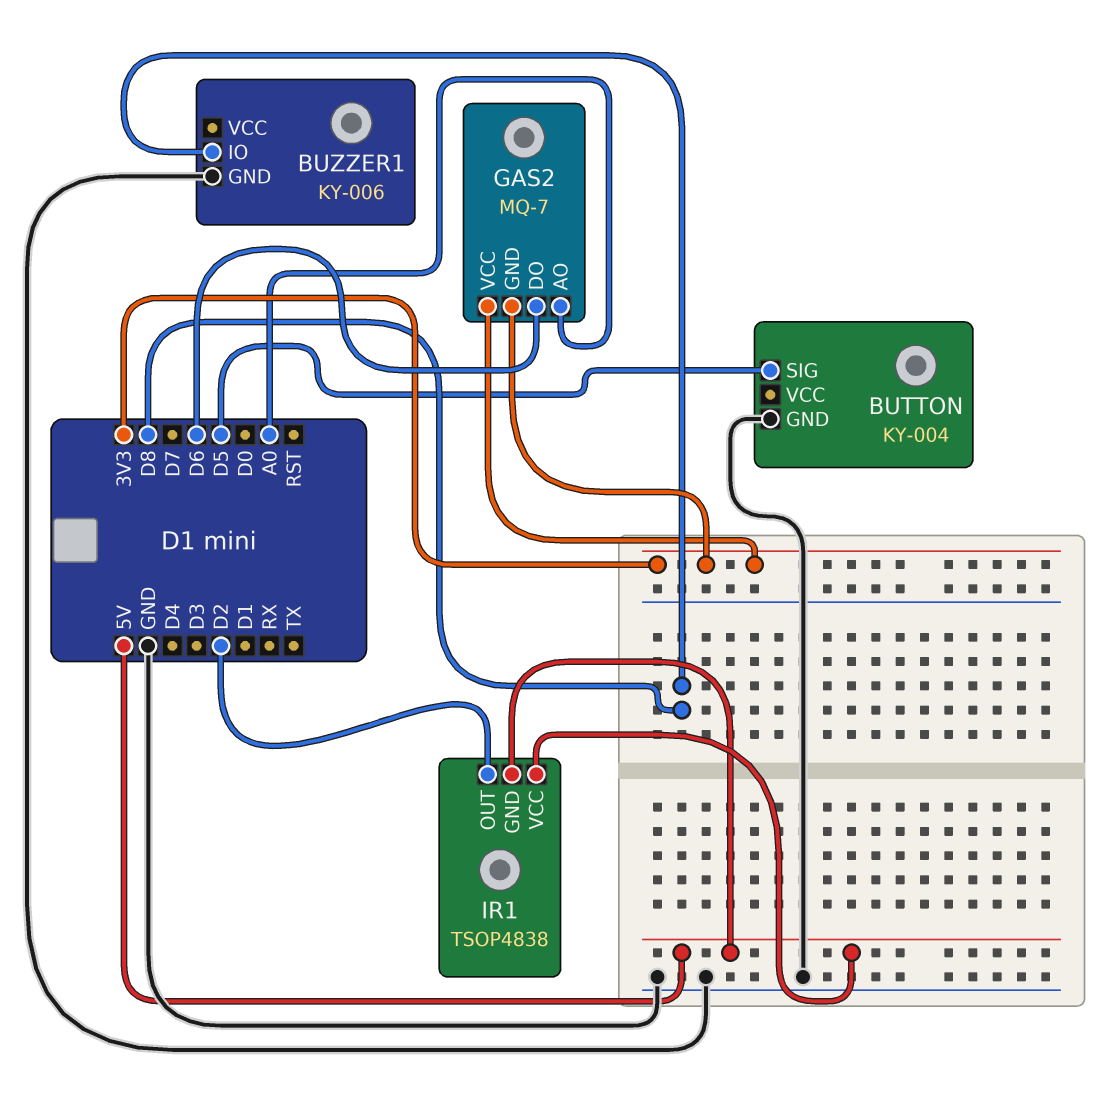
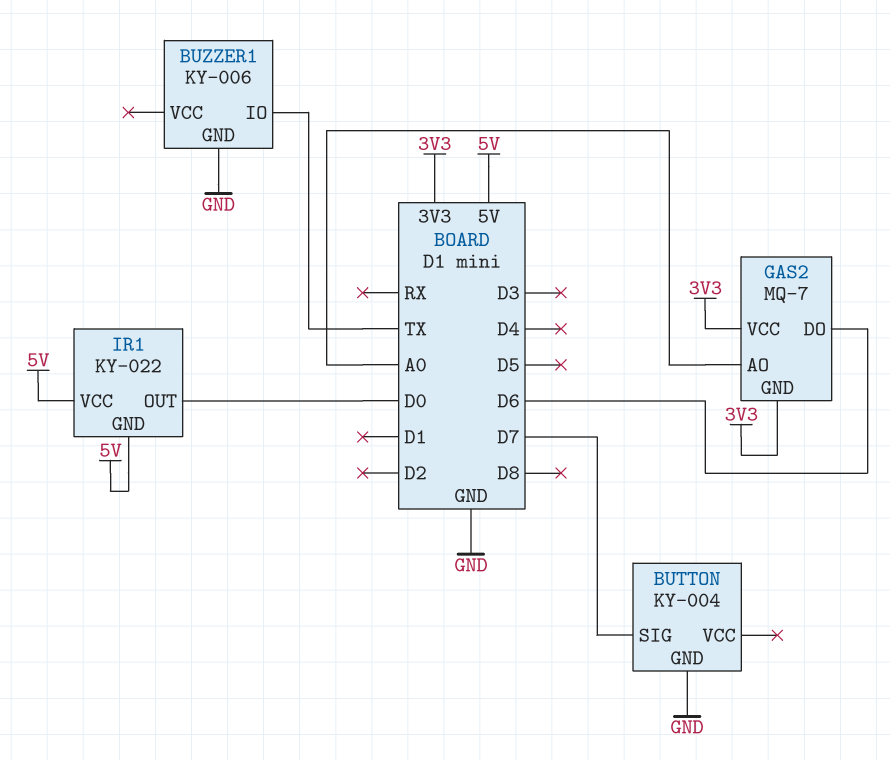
BUTTON pin SIG: D5 -> D7
BUZZER1 pin IO: D8 -> TX
IR1: TSOP4838 -> KY-022
IR1 pin OUT: D2 -> D0

